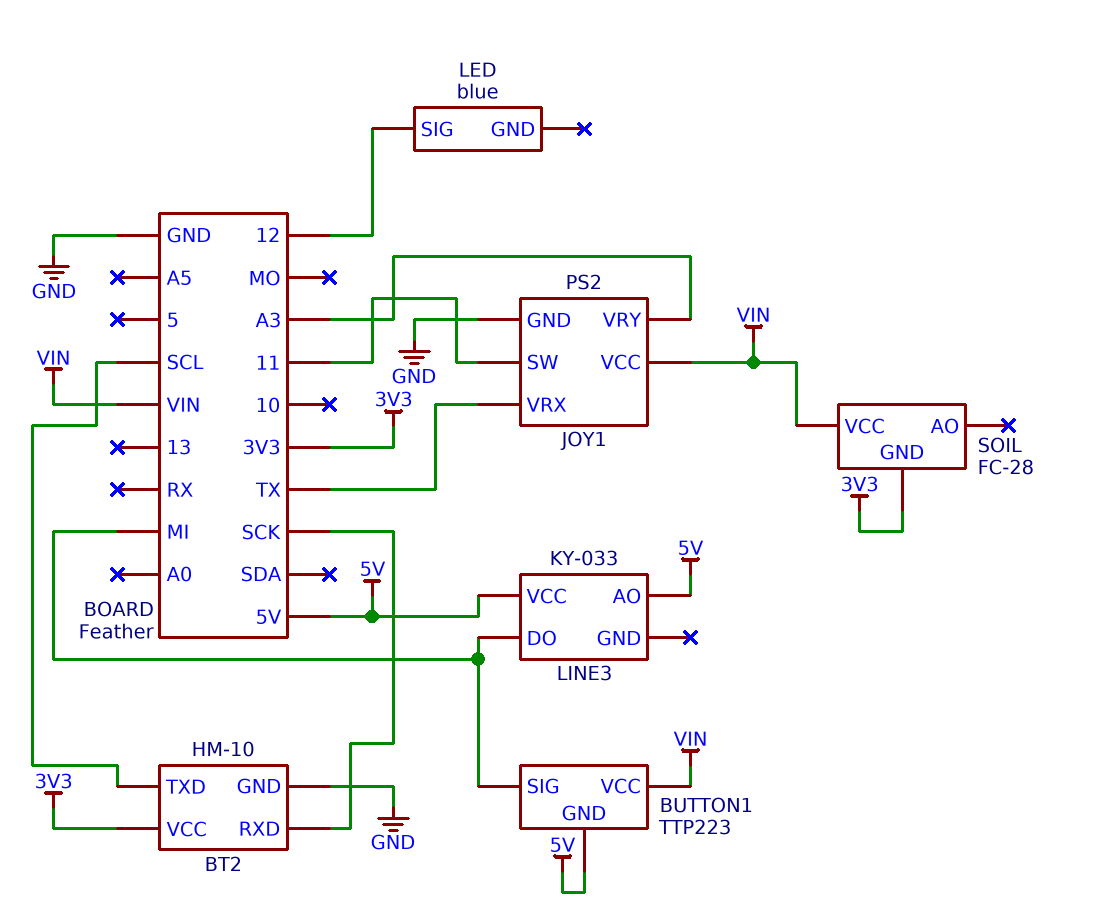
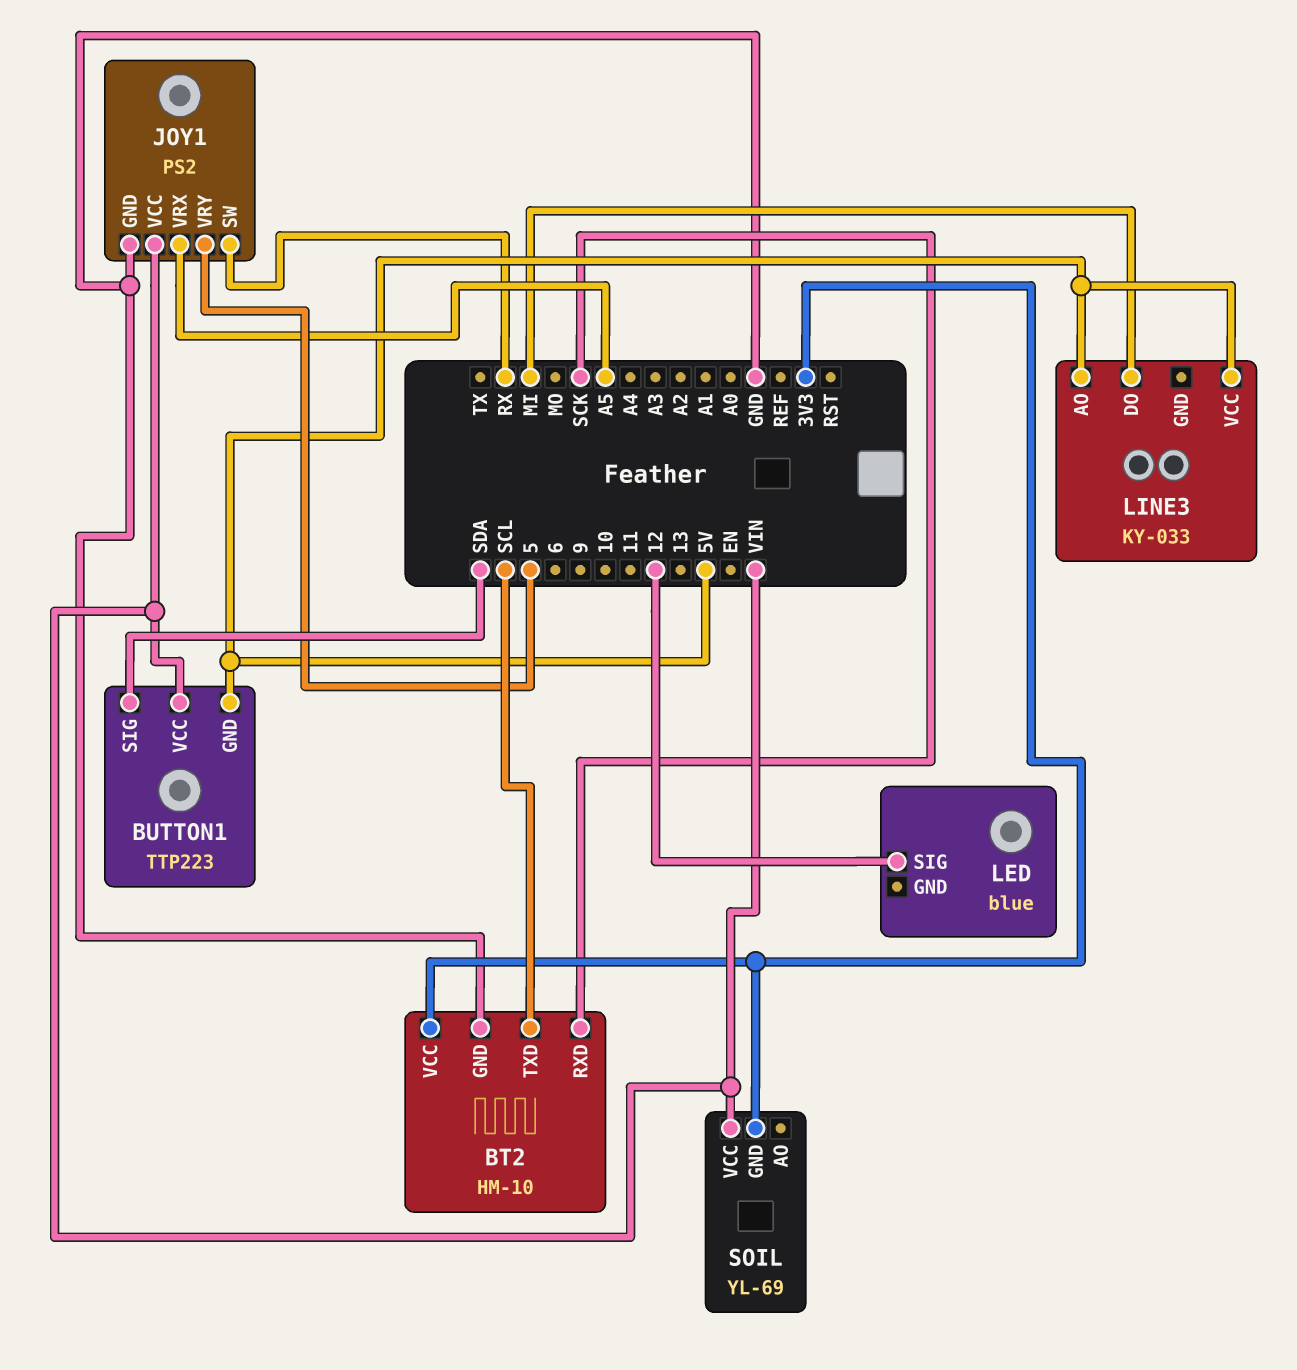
BUTTON1 pin SIG: MI -> SDA
JOY1 pin SW: 11 -> RX
JOY1 pin VRX: TX -> A5
JOY1 pin VRY: A3 -> 5
SOIL: FC-28 -> YL-69

